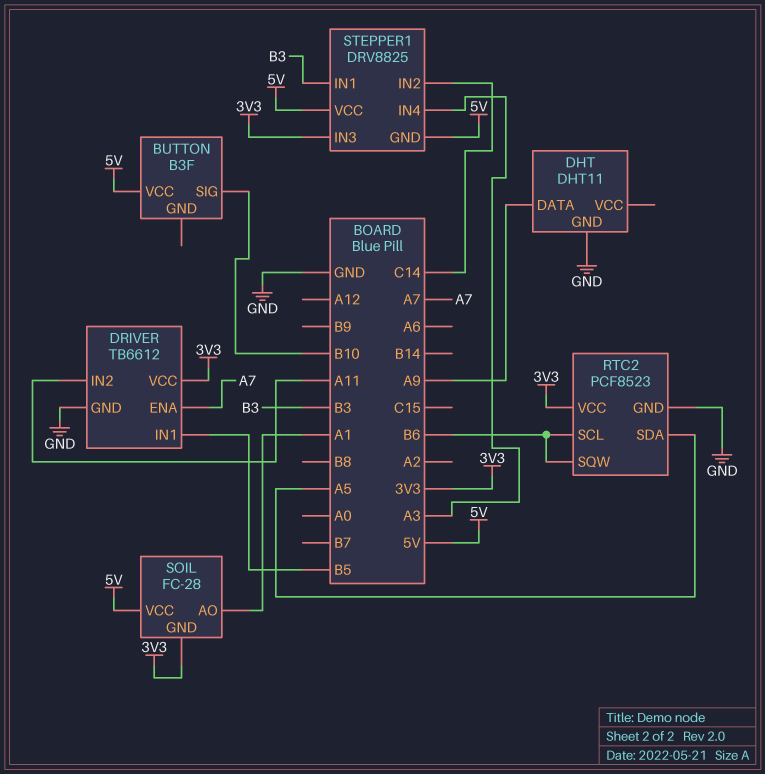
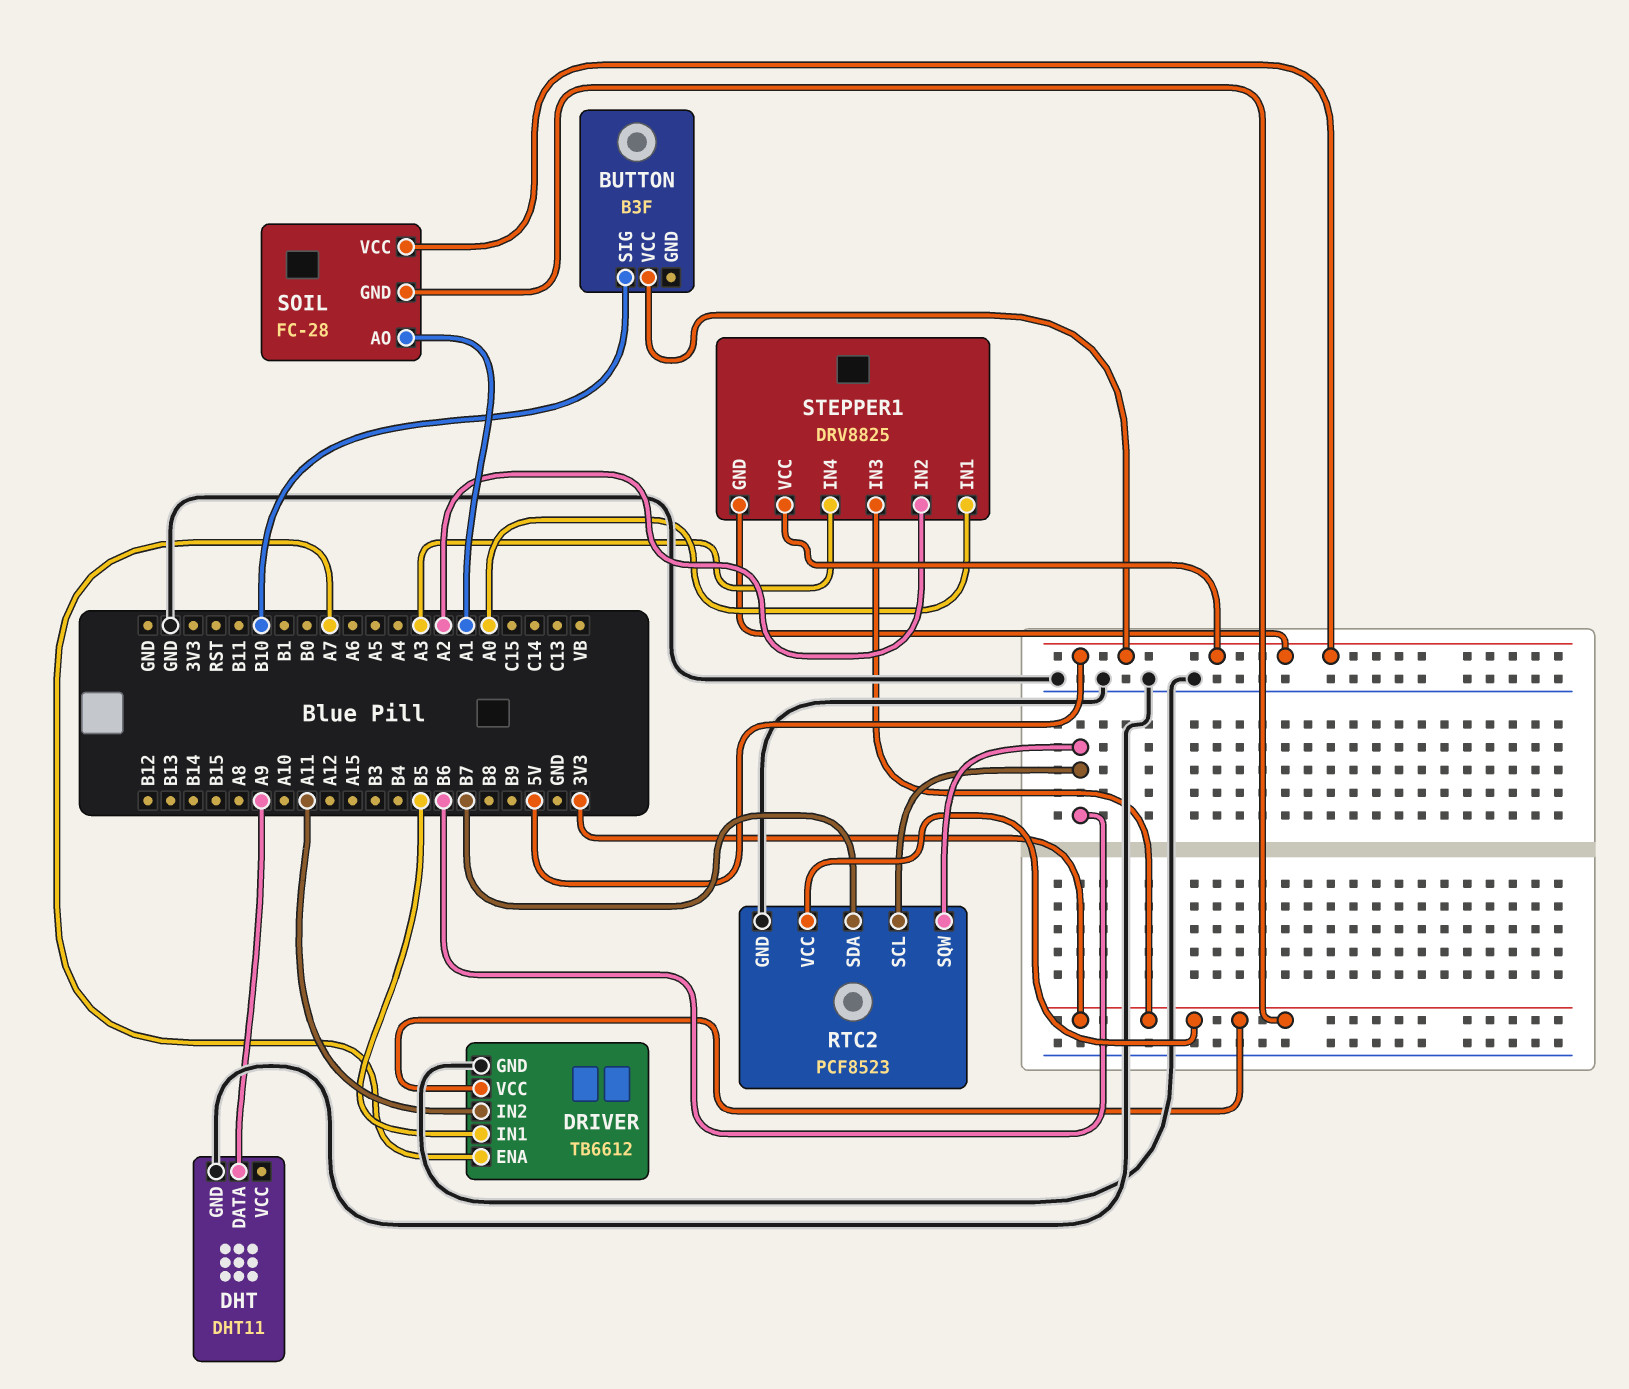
RTC2 pin SDA: A5 -> B7
STEPPER1 pin IN1: B3 -> A0
STEPPER1 pin IN2: C14 -> A2

